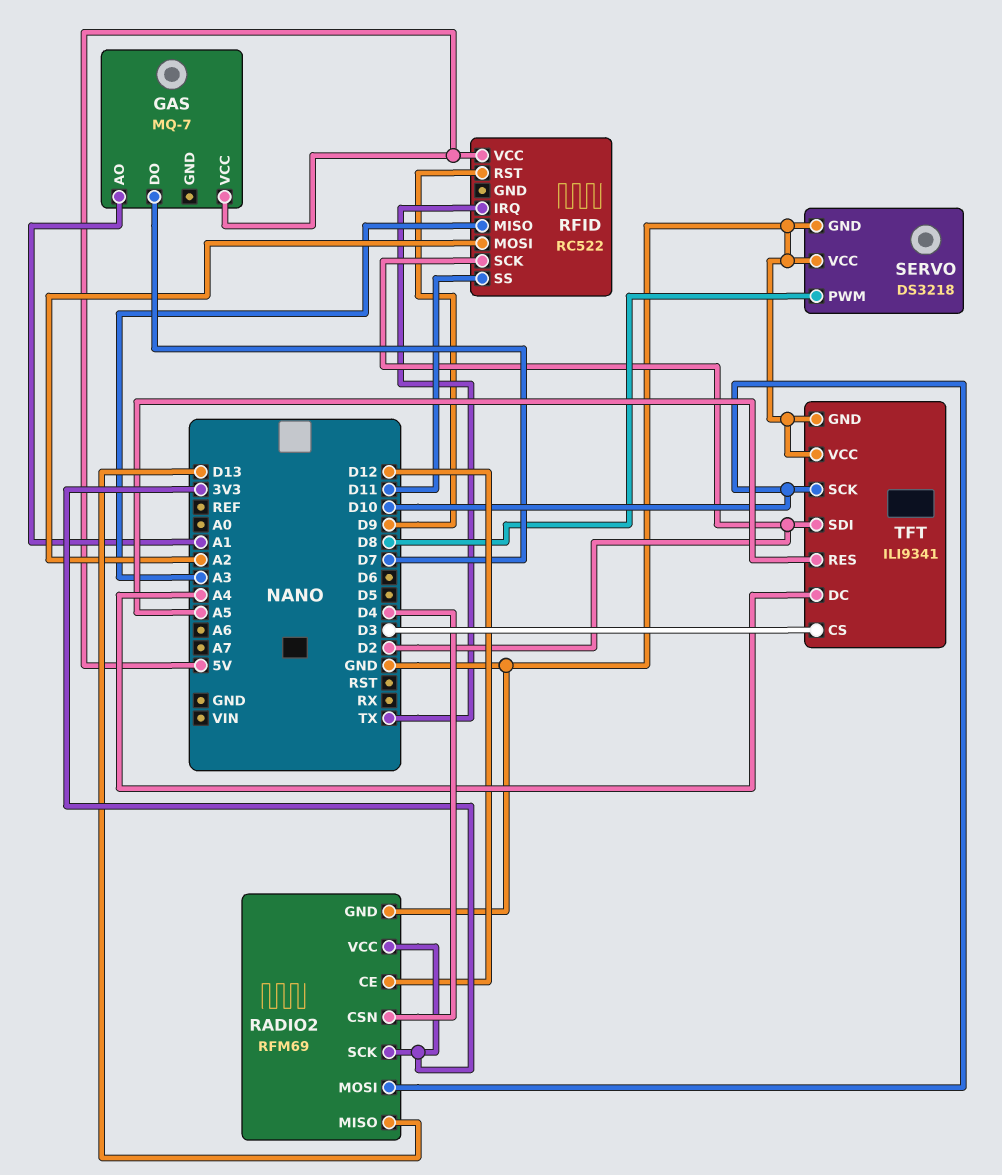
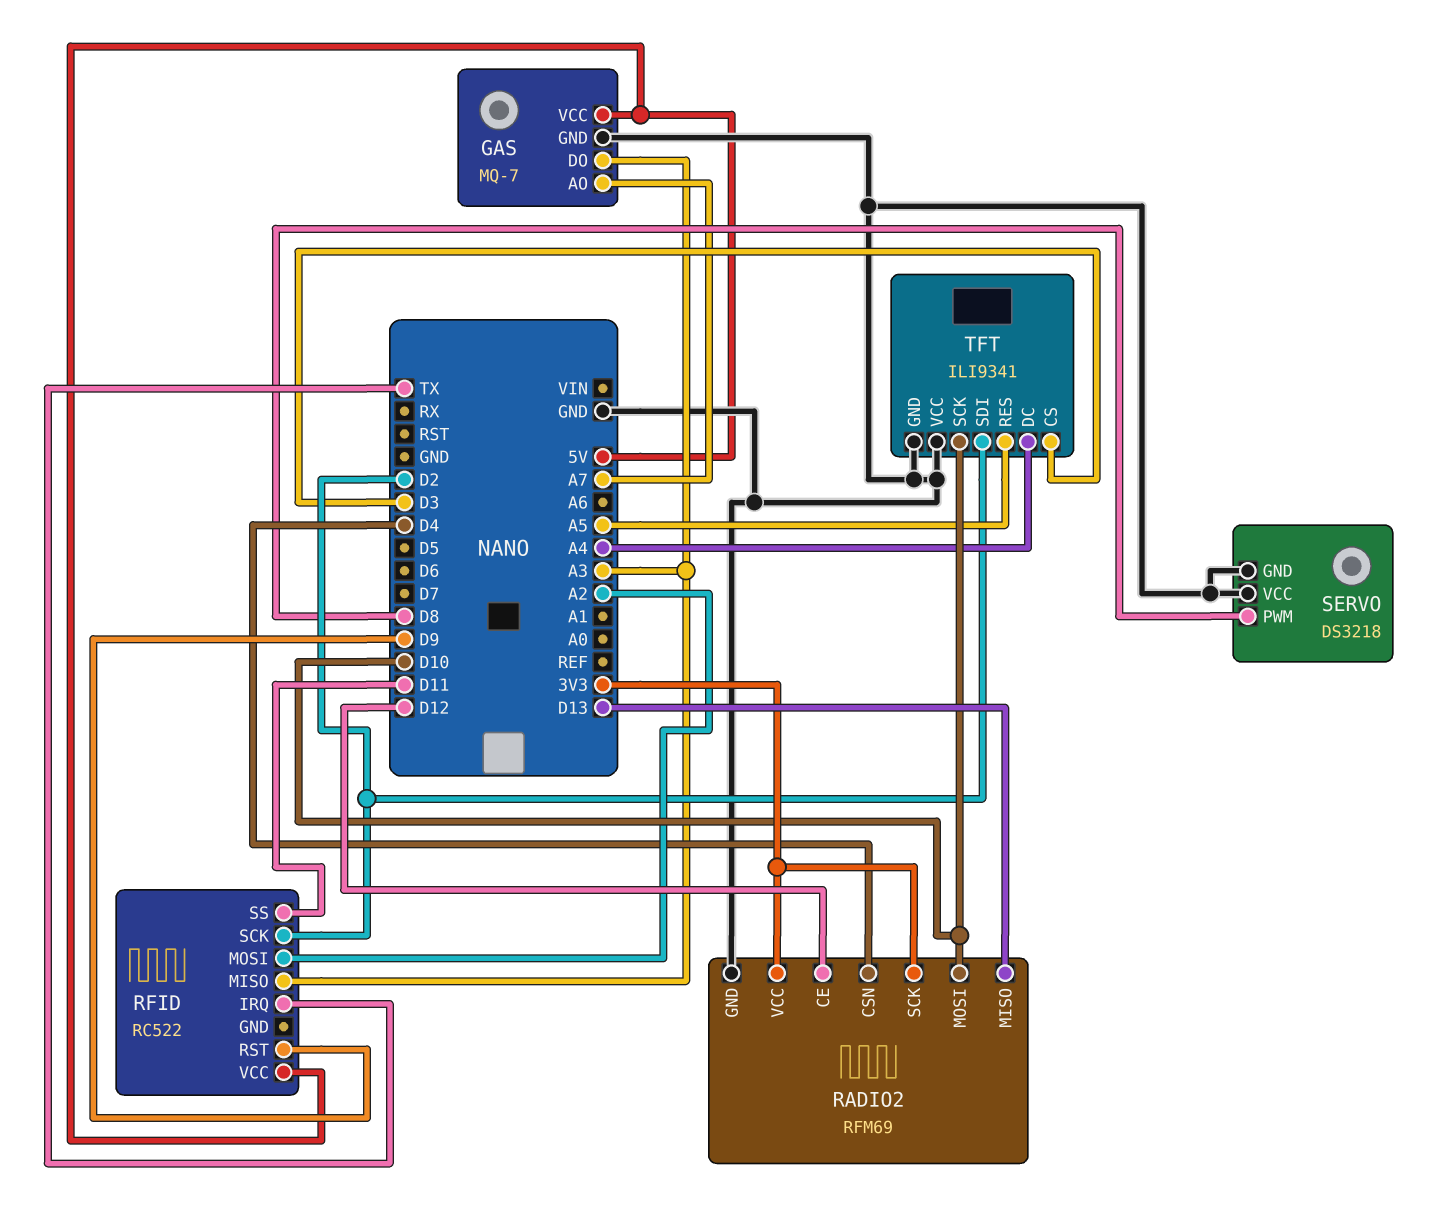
GAS pin AO: A1 -> A7
GAS pin DO: D7 -> A3
GAS pin GND: none -> GND

